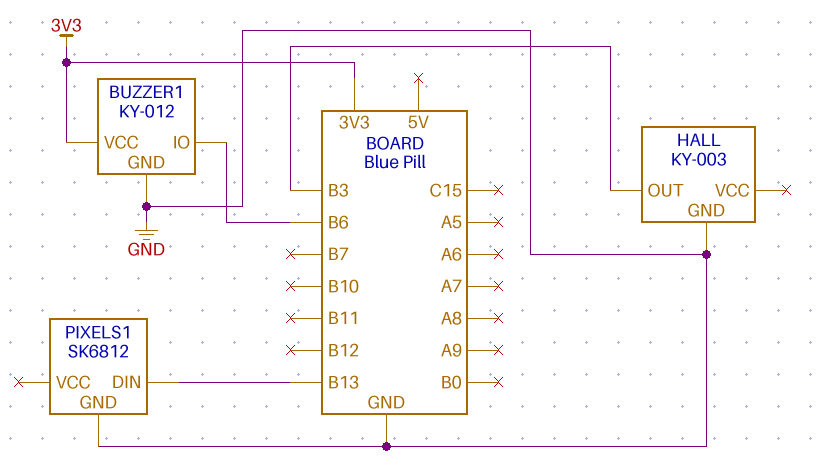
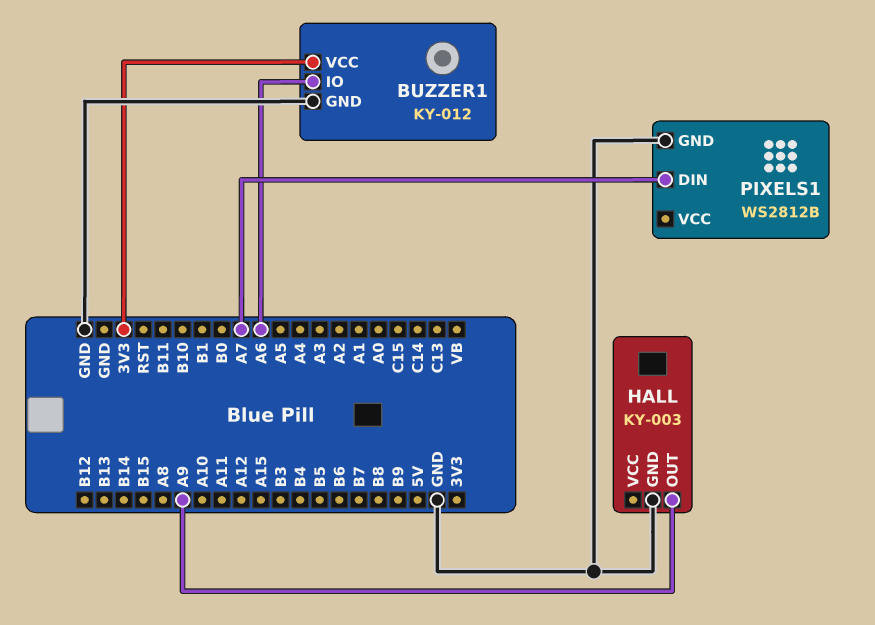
BUZZER1 pin IO: B6 -> A6
HALL pin OUT: B3 -> A9
PIXELS1: SK6812 -> WS2812B
PIXELS1 pin DIN: B13 -> A7

